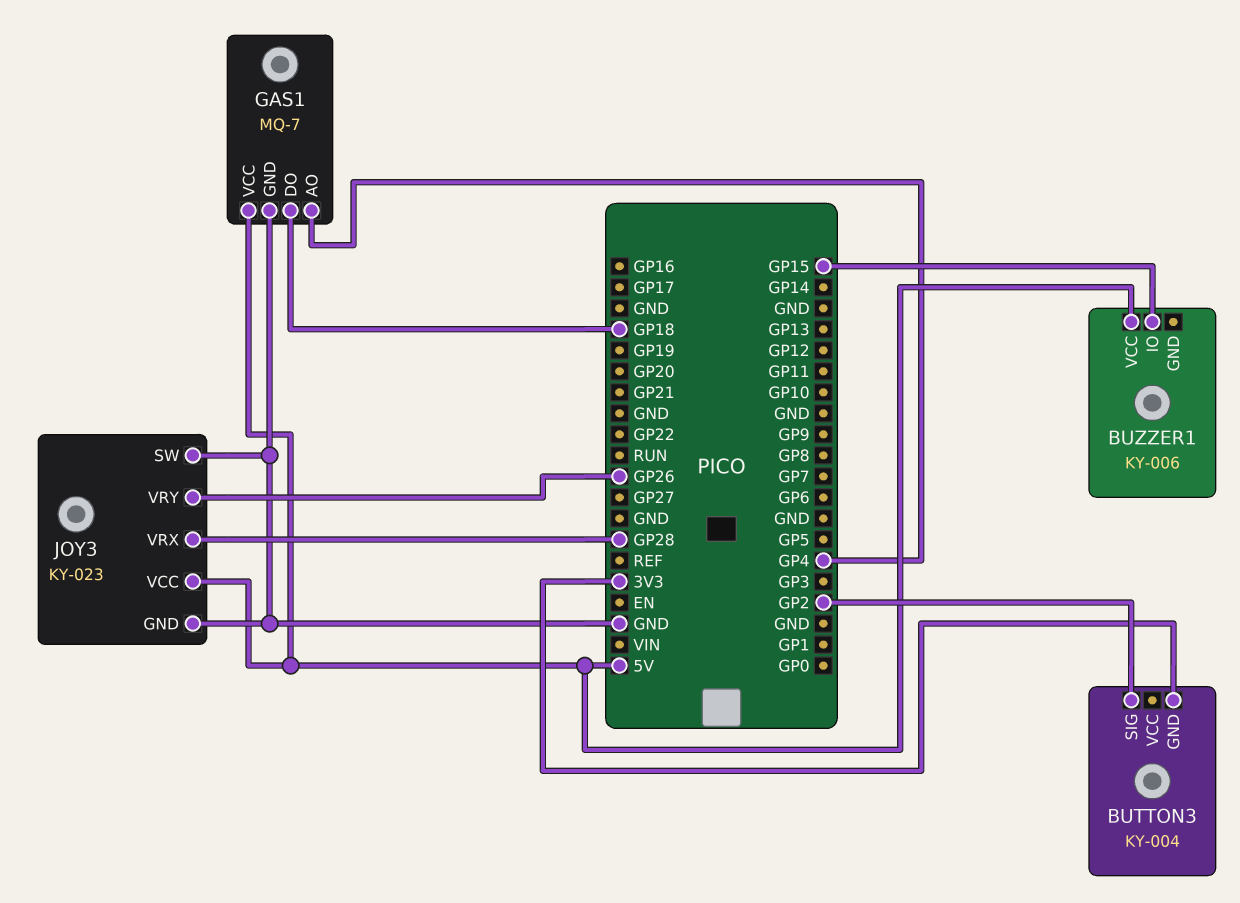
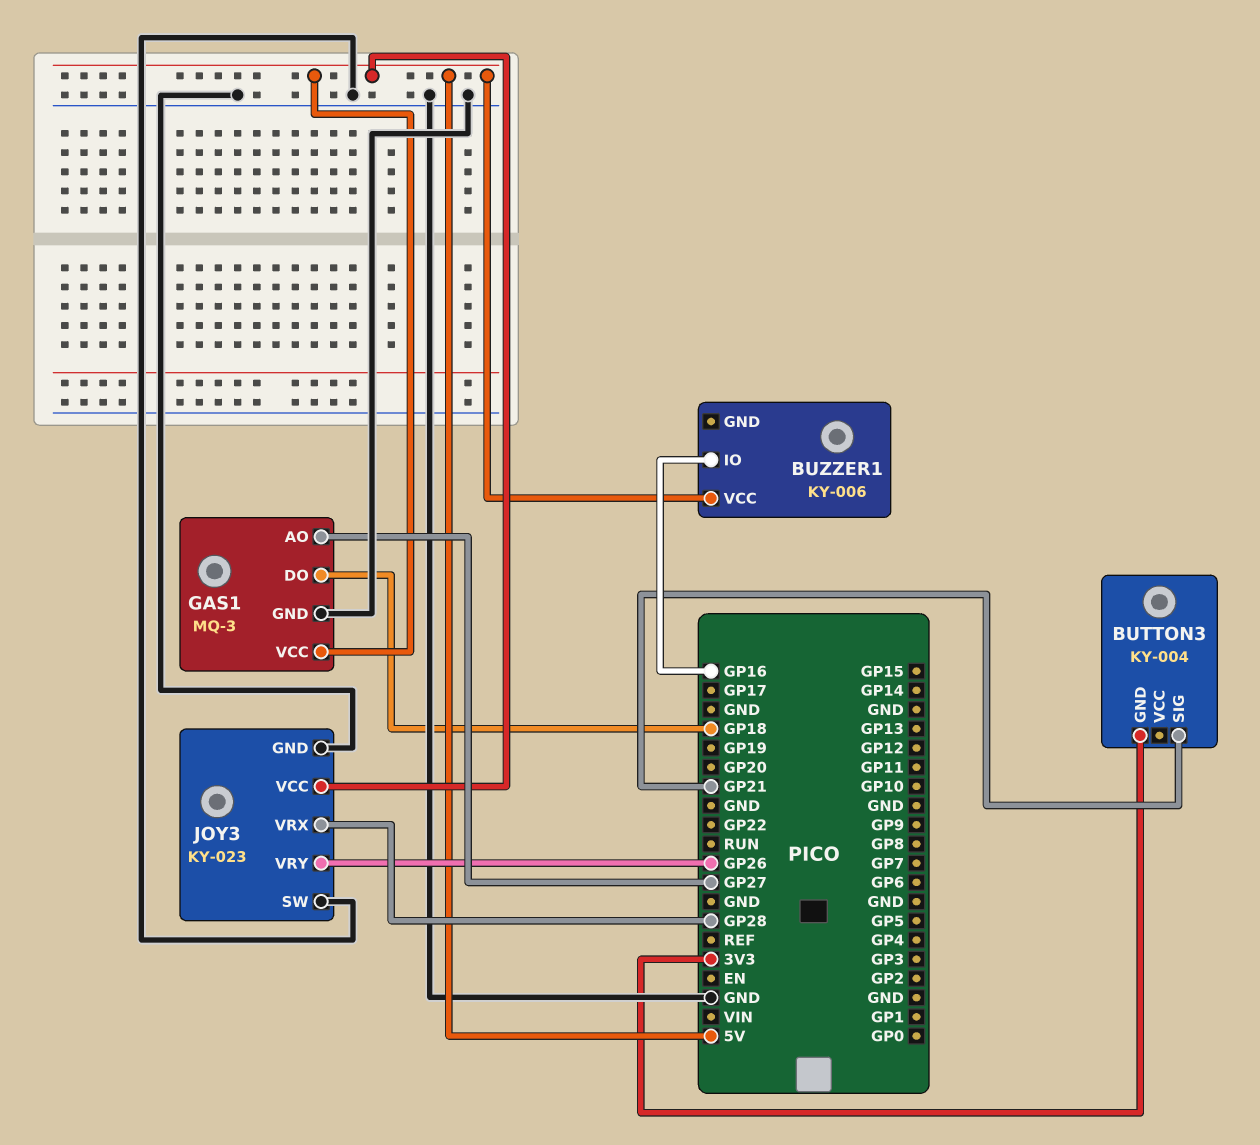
BUTTON3 pin SIG: GP2 -> GP21
BUZZER1 pin IO: GP15 -> GP16
GAS1: MQ-7 -> MQ-3
GAS1 pin AO: GP4 -> GP27

